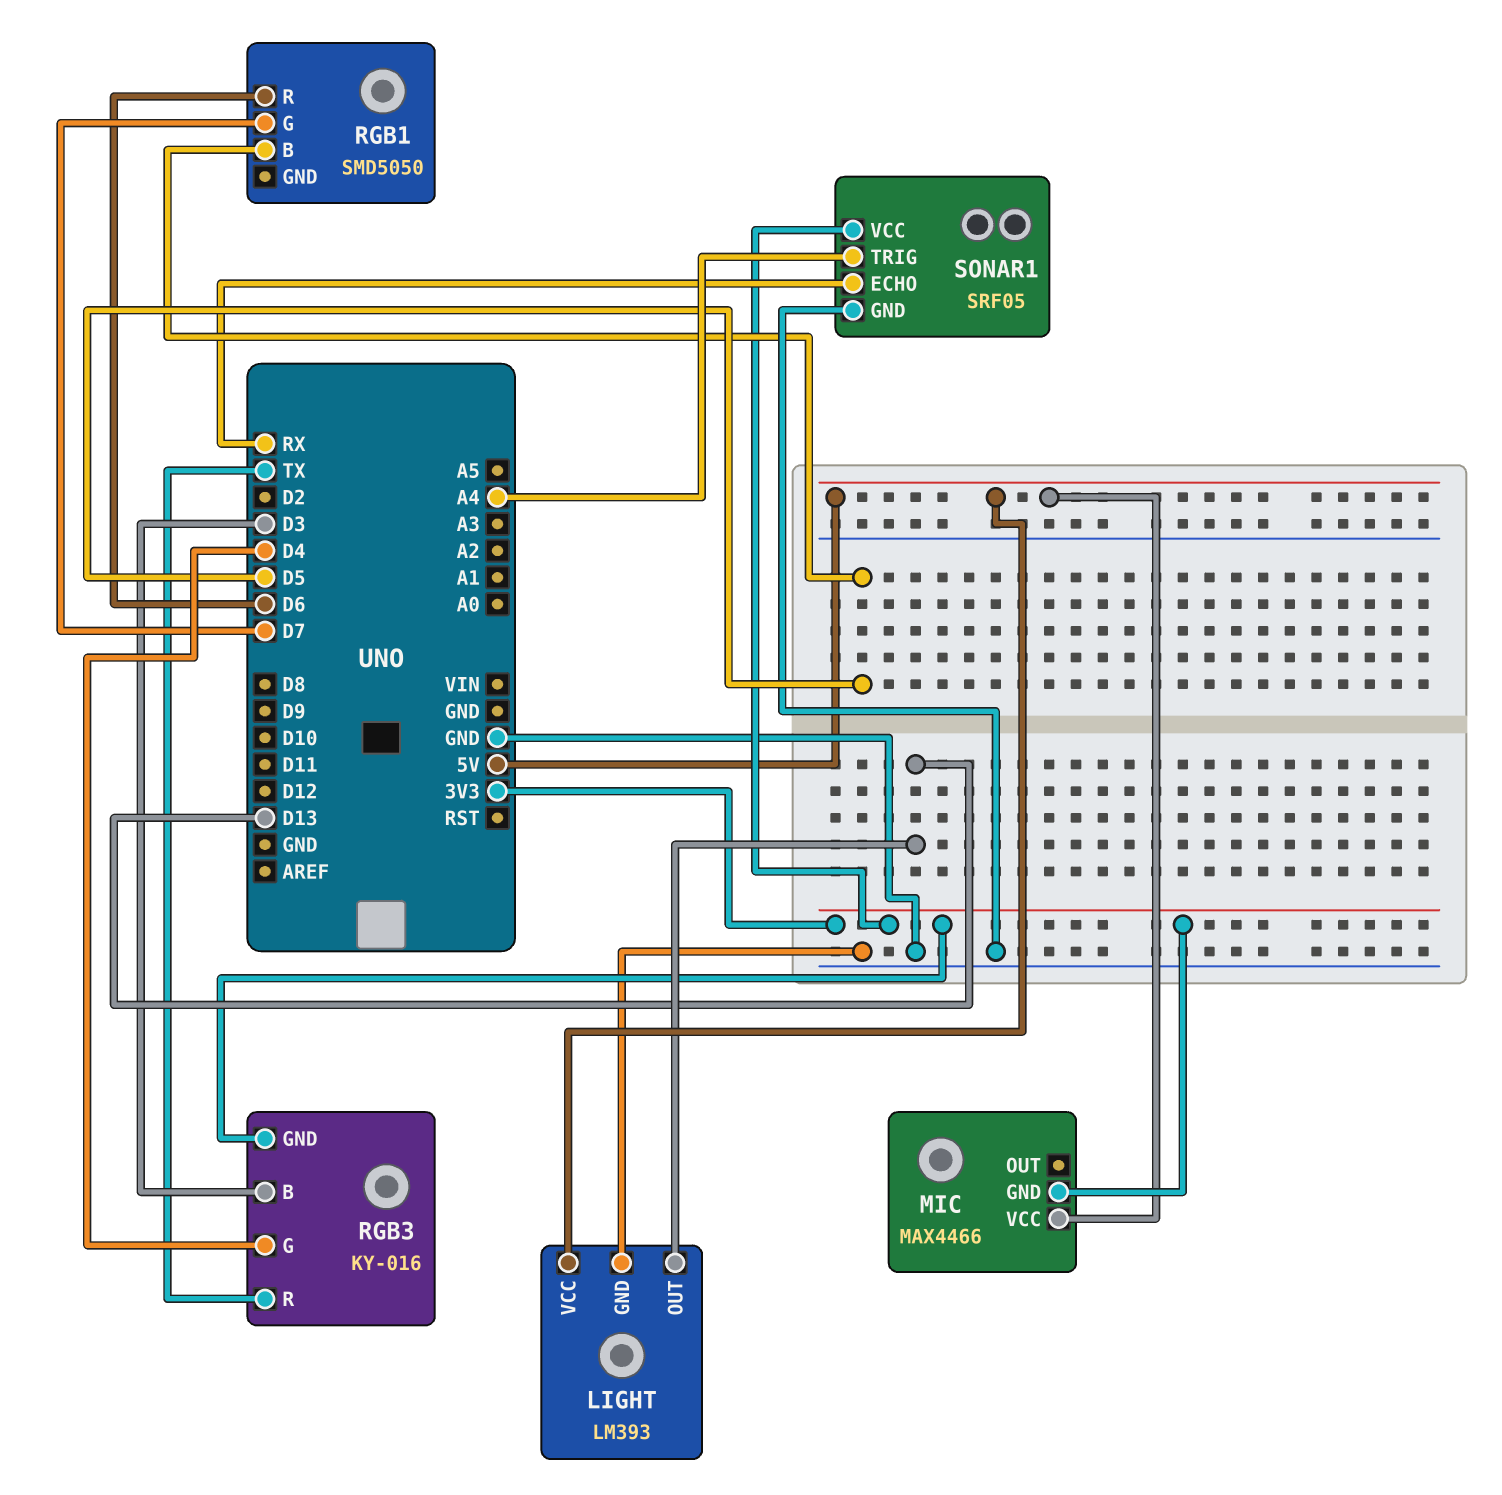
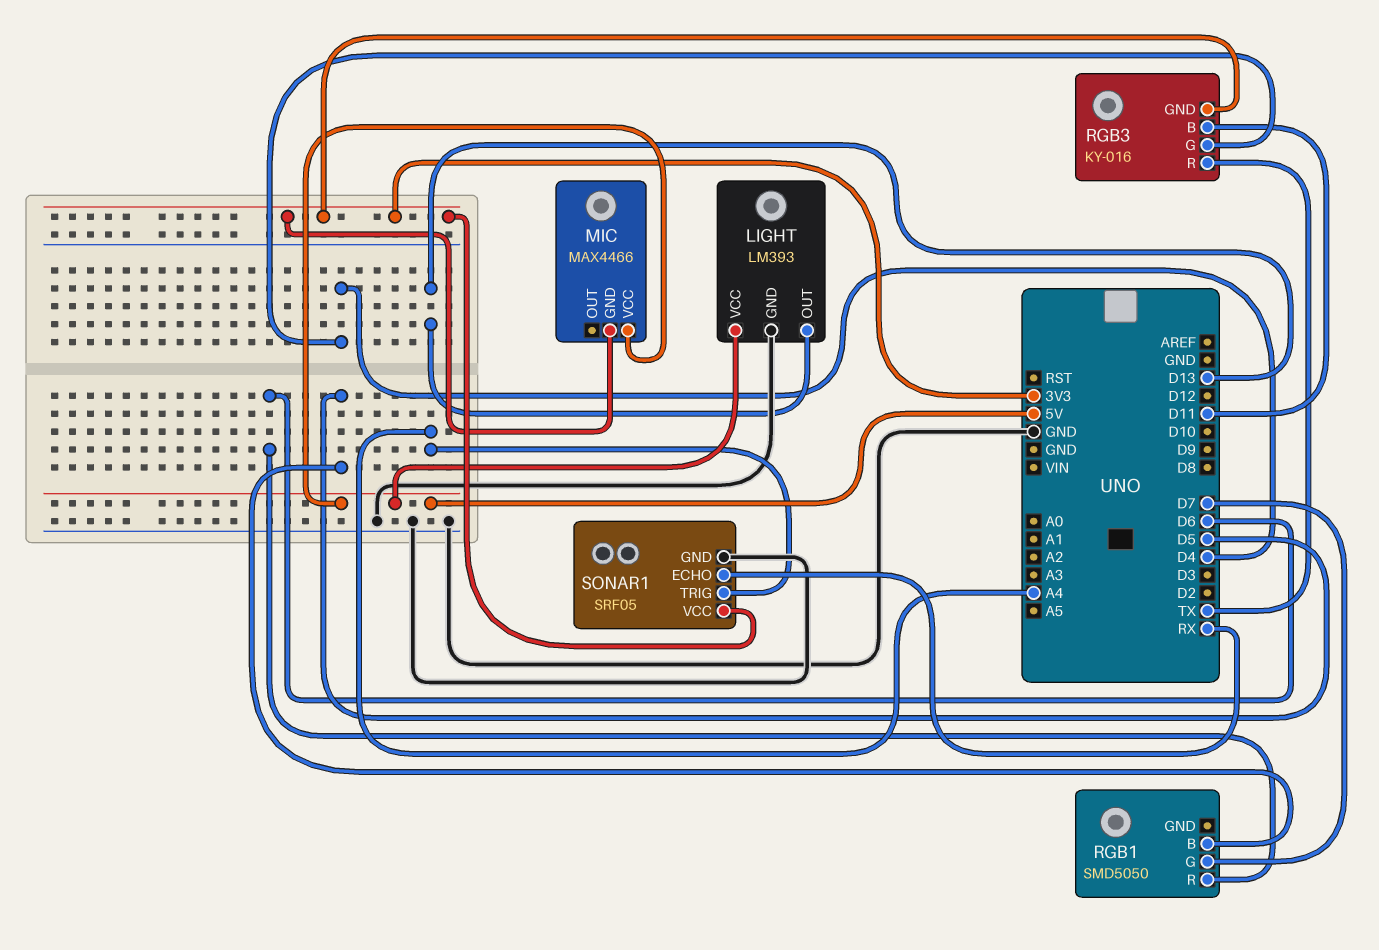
RGB3 pin B: D3 -> D11

